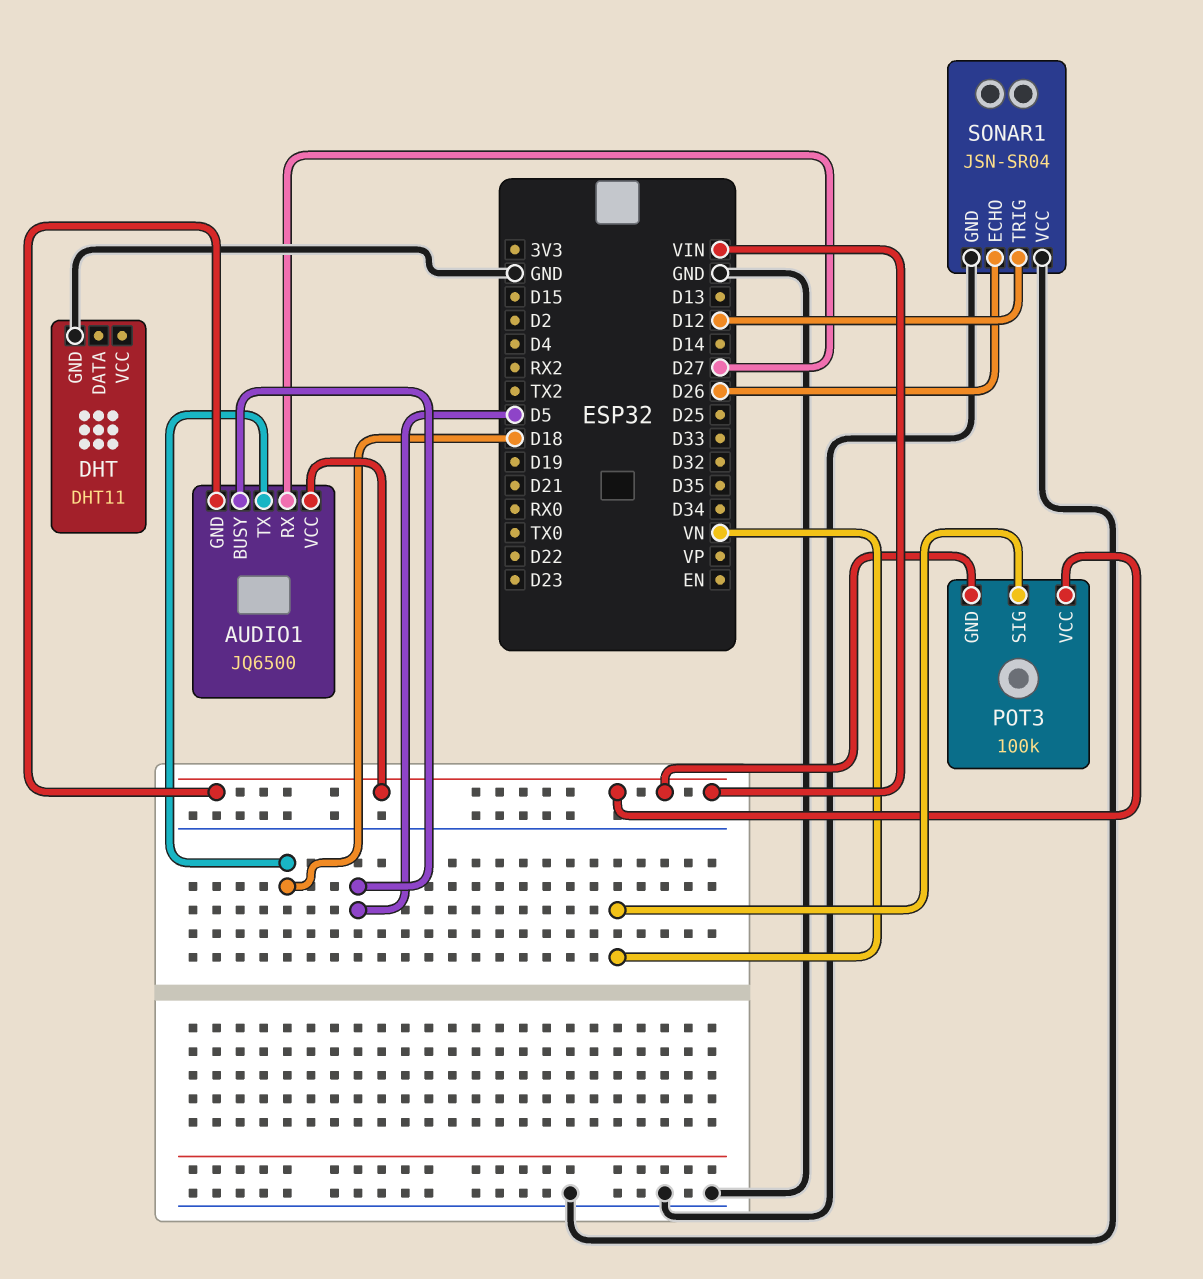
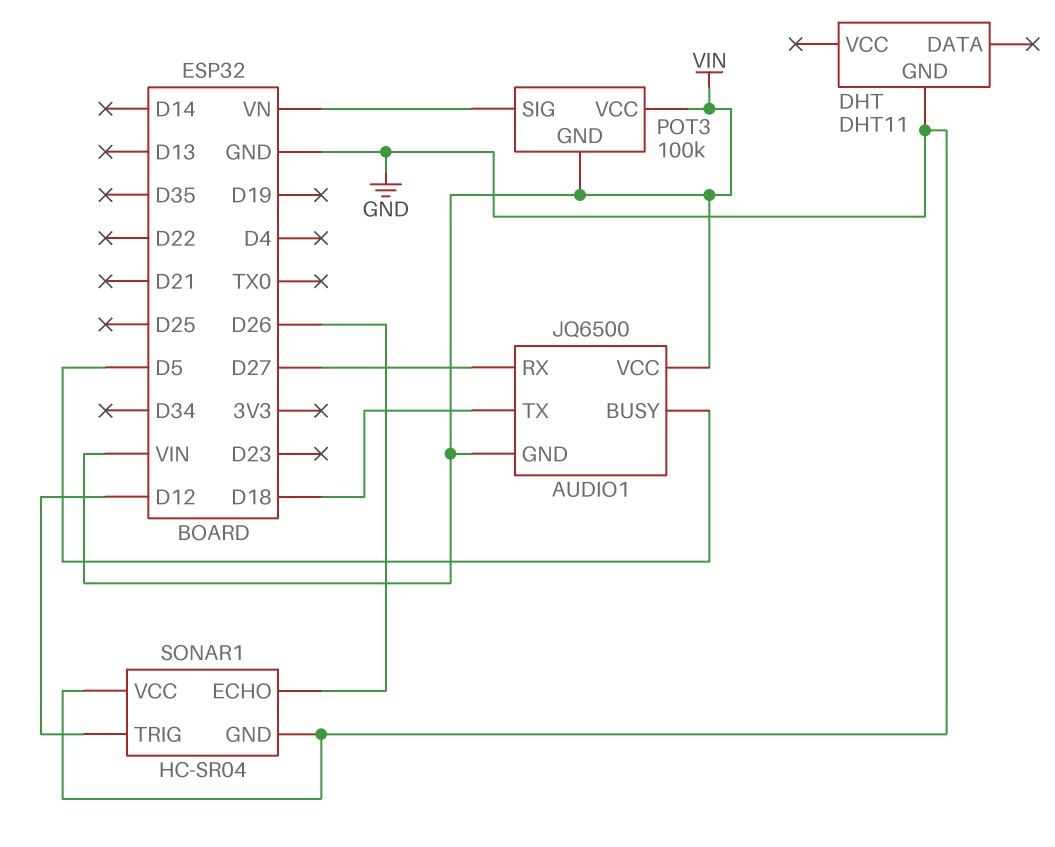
SONAR1: JSN-SR04 -> HC-SR04

